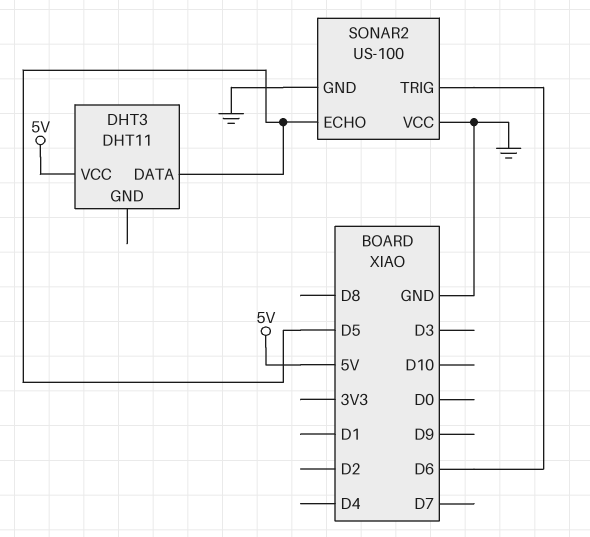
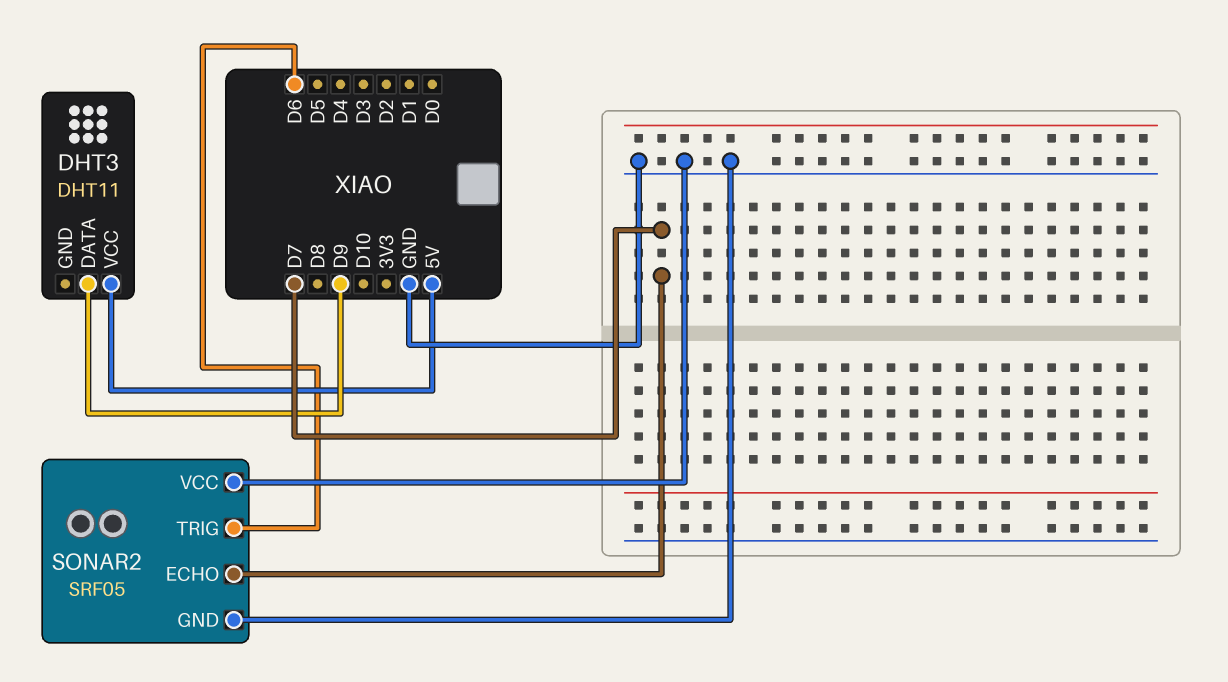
DHT3 pin DATA: D5 -> D9
SONAR2: US-100 -> SRF05
SONAR2 pin ECHO: D5 -> D7

